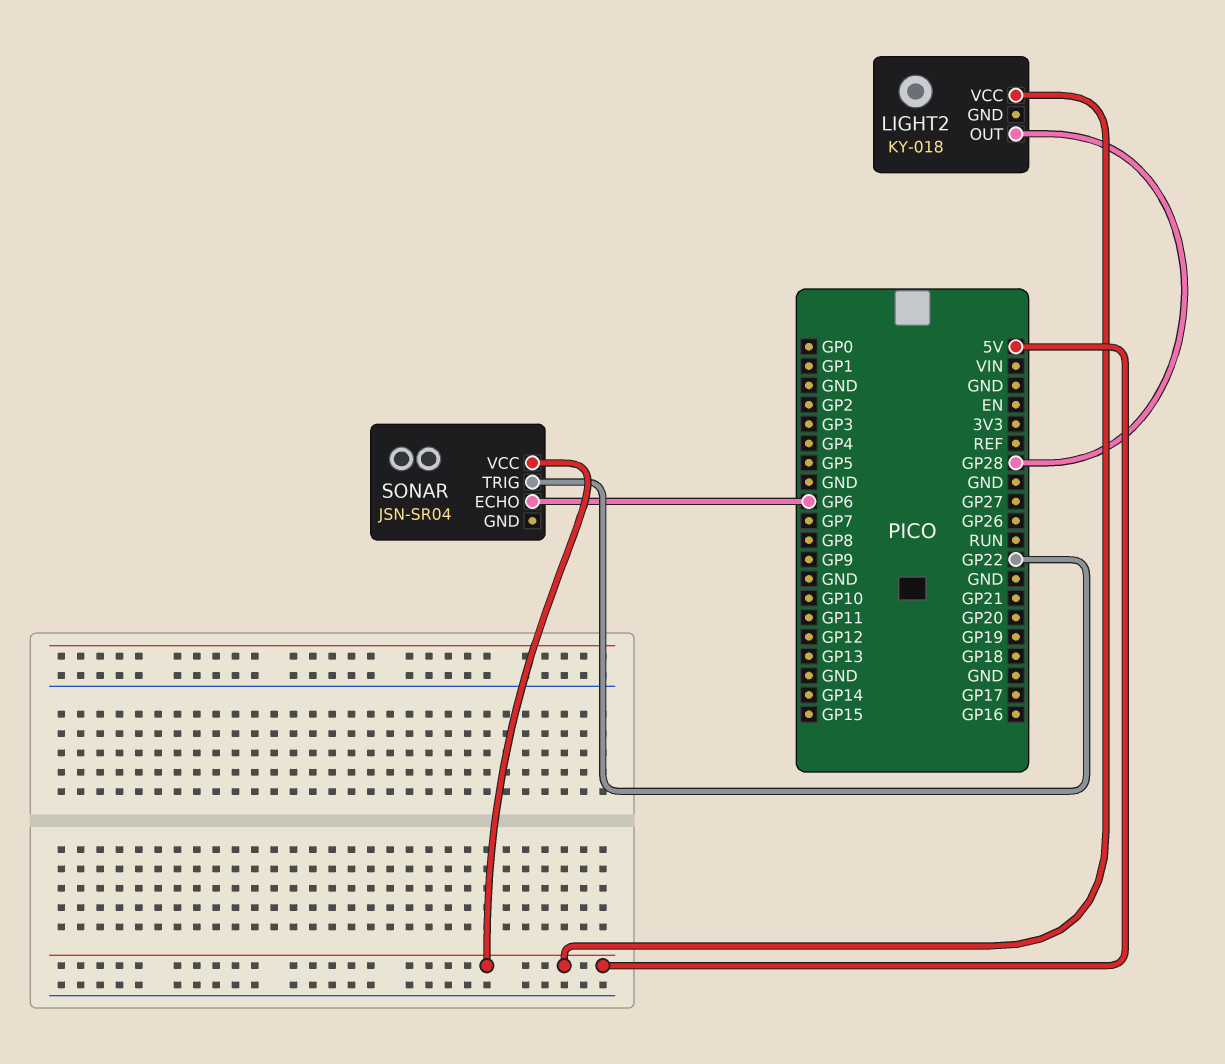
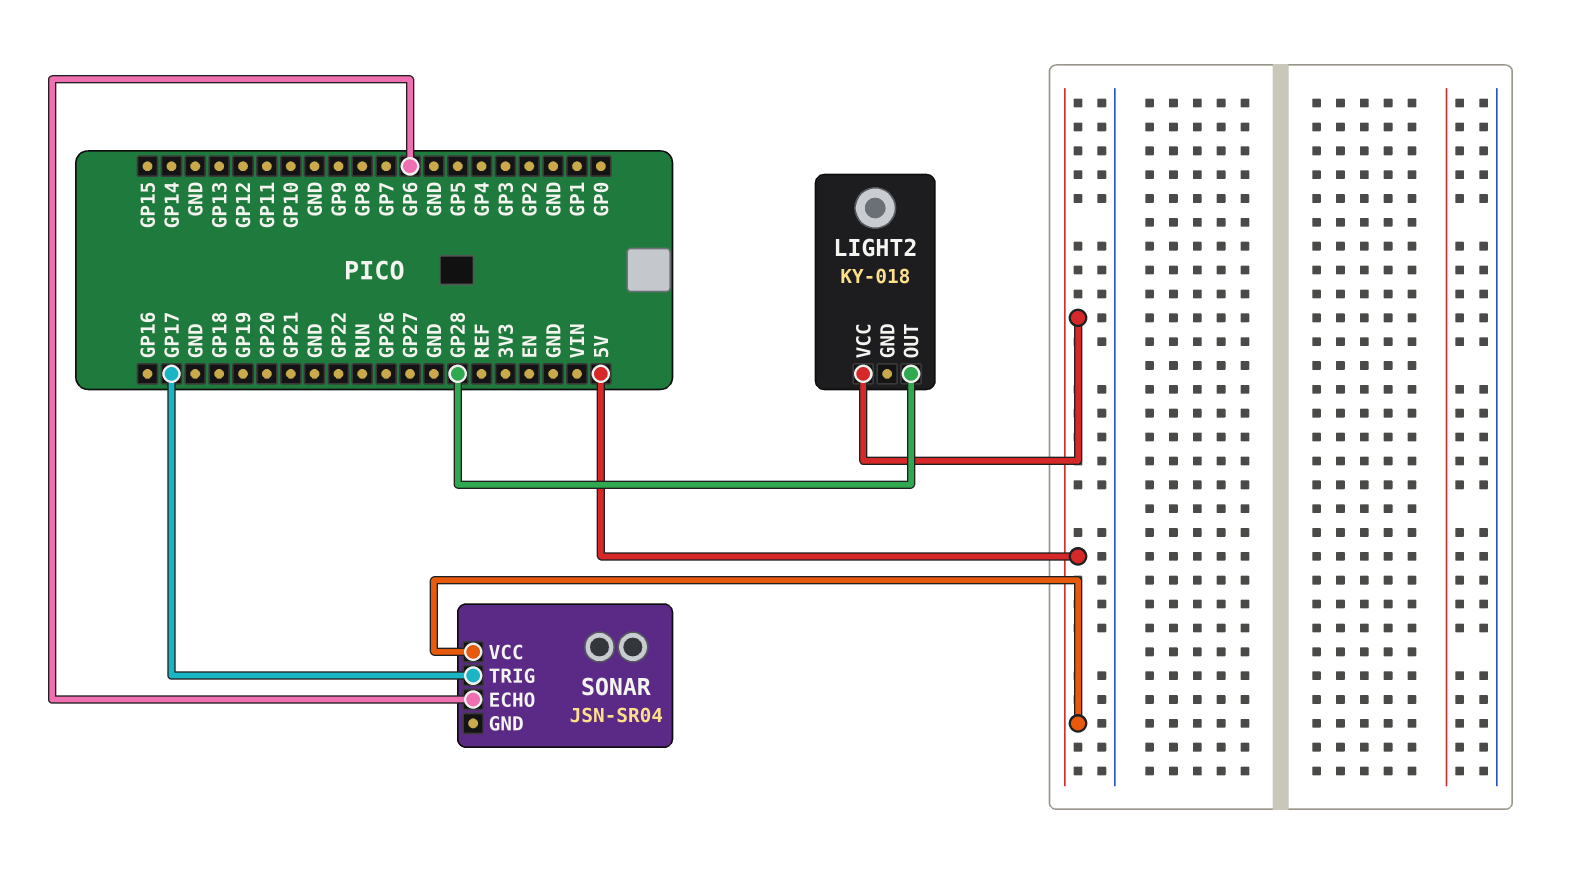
SONAR pin TRIG: GP22 -> GP17

